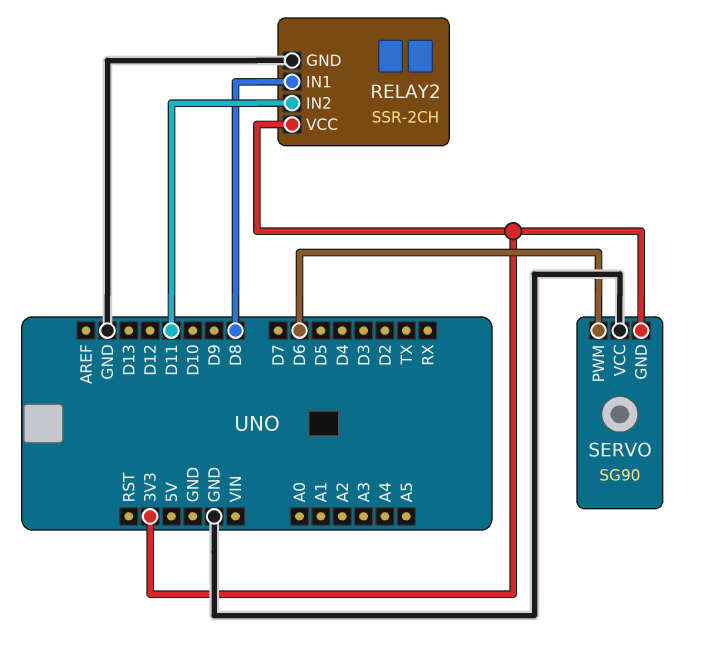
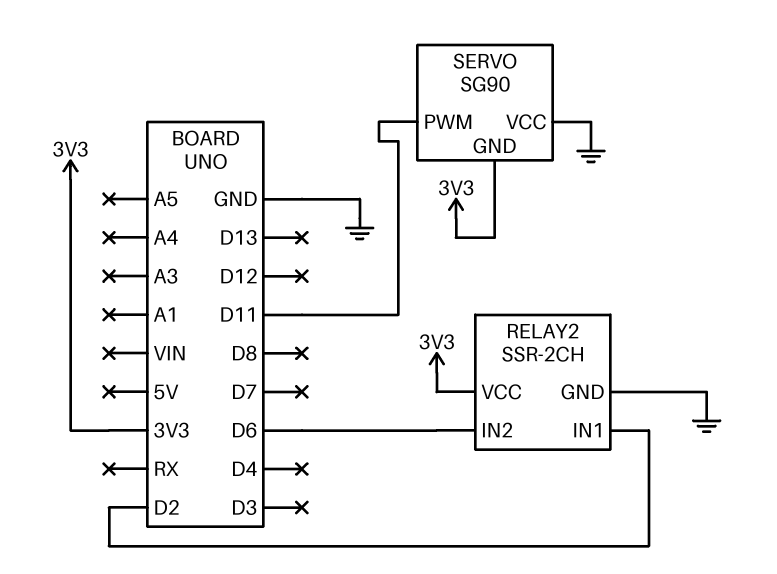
RELAY2 pin IN1: D8 -> D2
RELAY2 pin IN2: D11 -> D6
SERVO pin PWM: D6 -> D11

